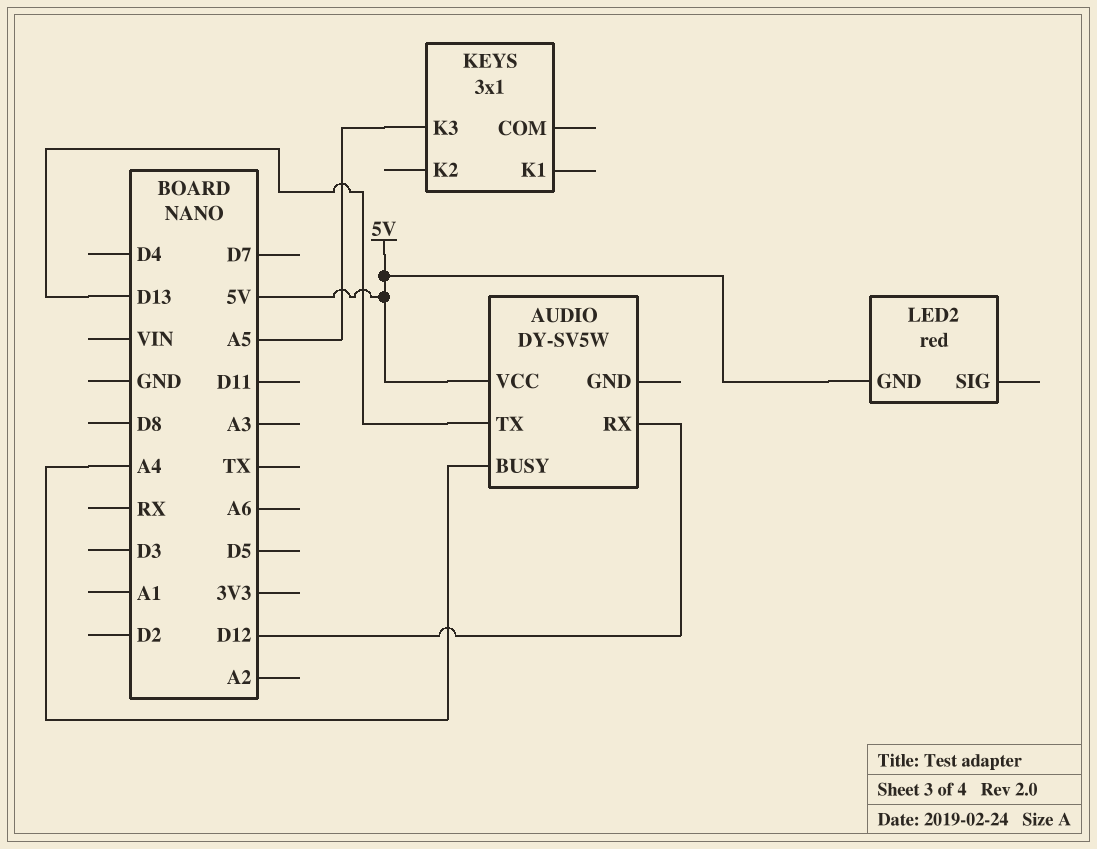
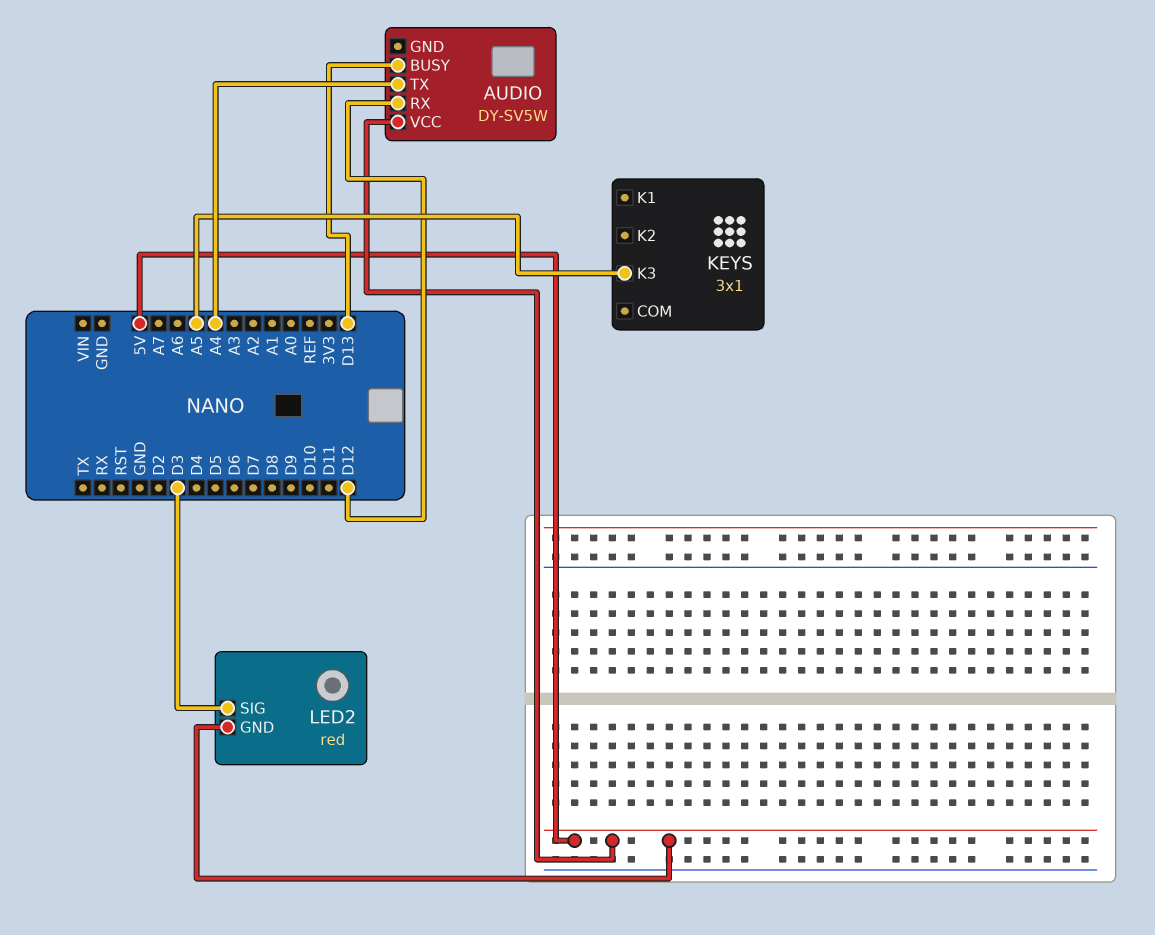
AUDIO pin BUSY: A4 -> D13
AUDIO pin TX: D13 -> A4
LED2 pin SIG: none -> D3

